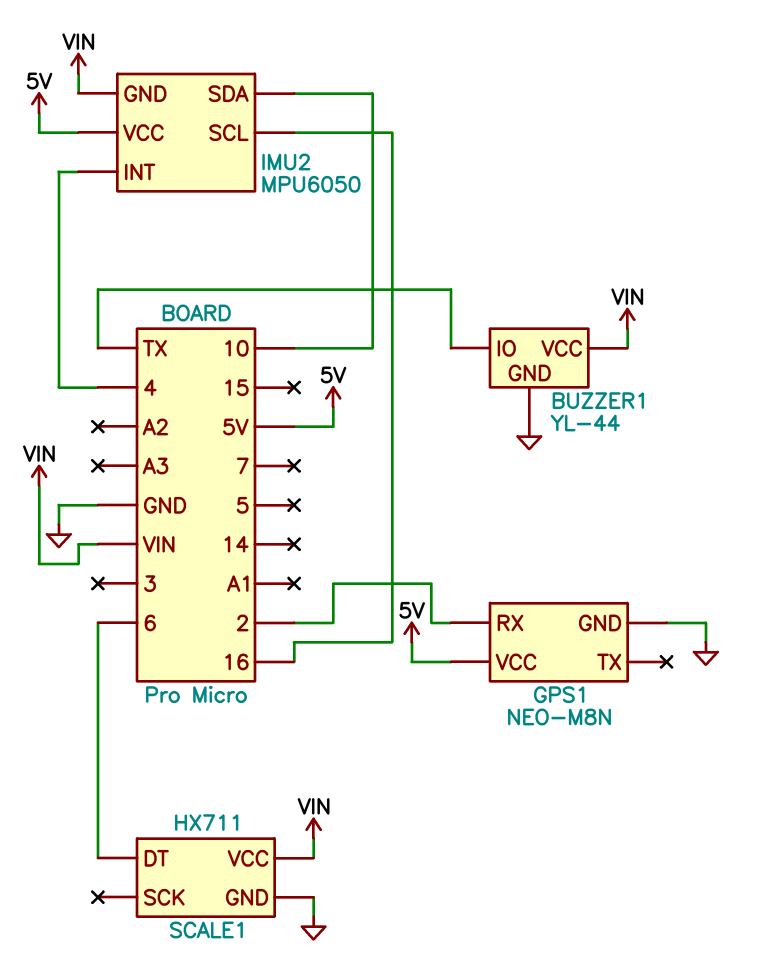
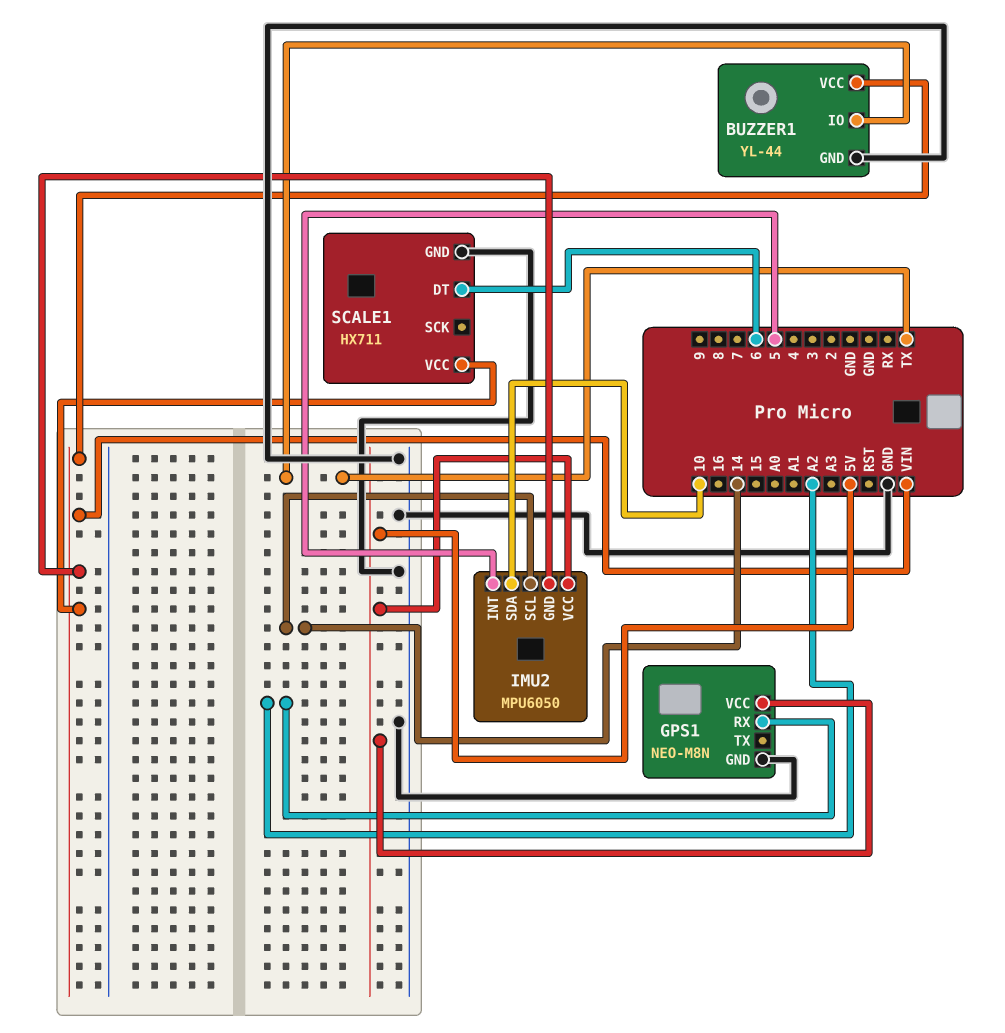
GPS1 pin RX: 2 -> A2
IMU2 pin INT: 4 -> 5
IMU2 pin SCL: 16 -> 14

